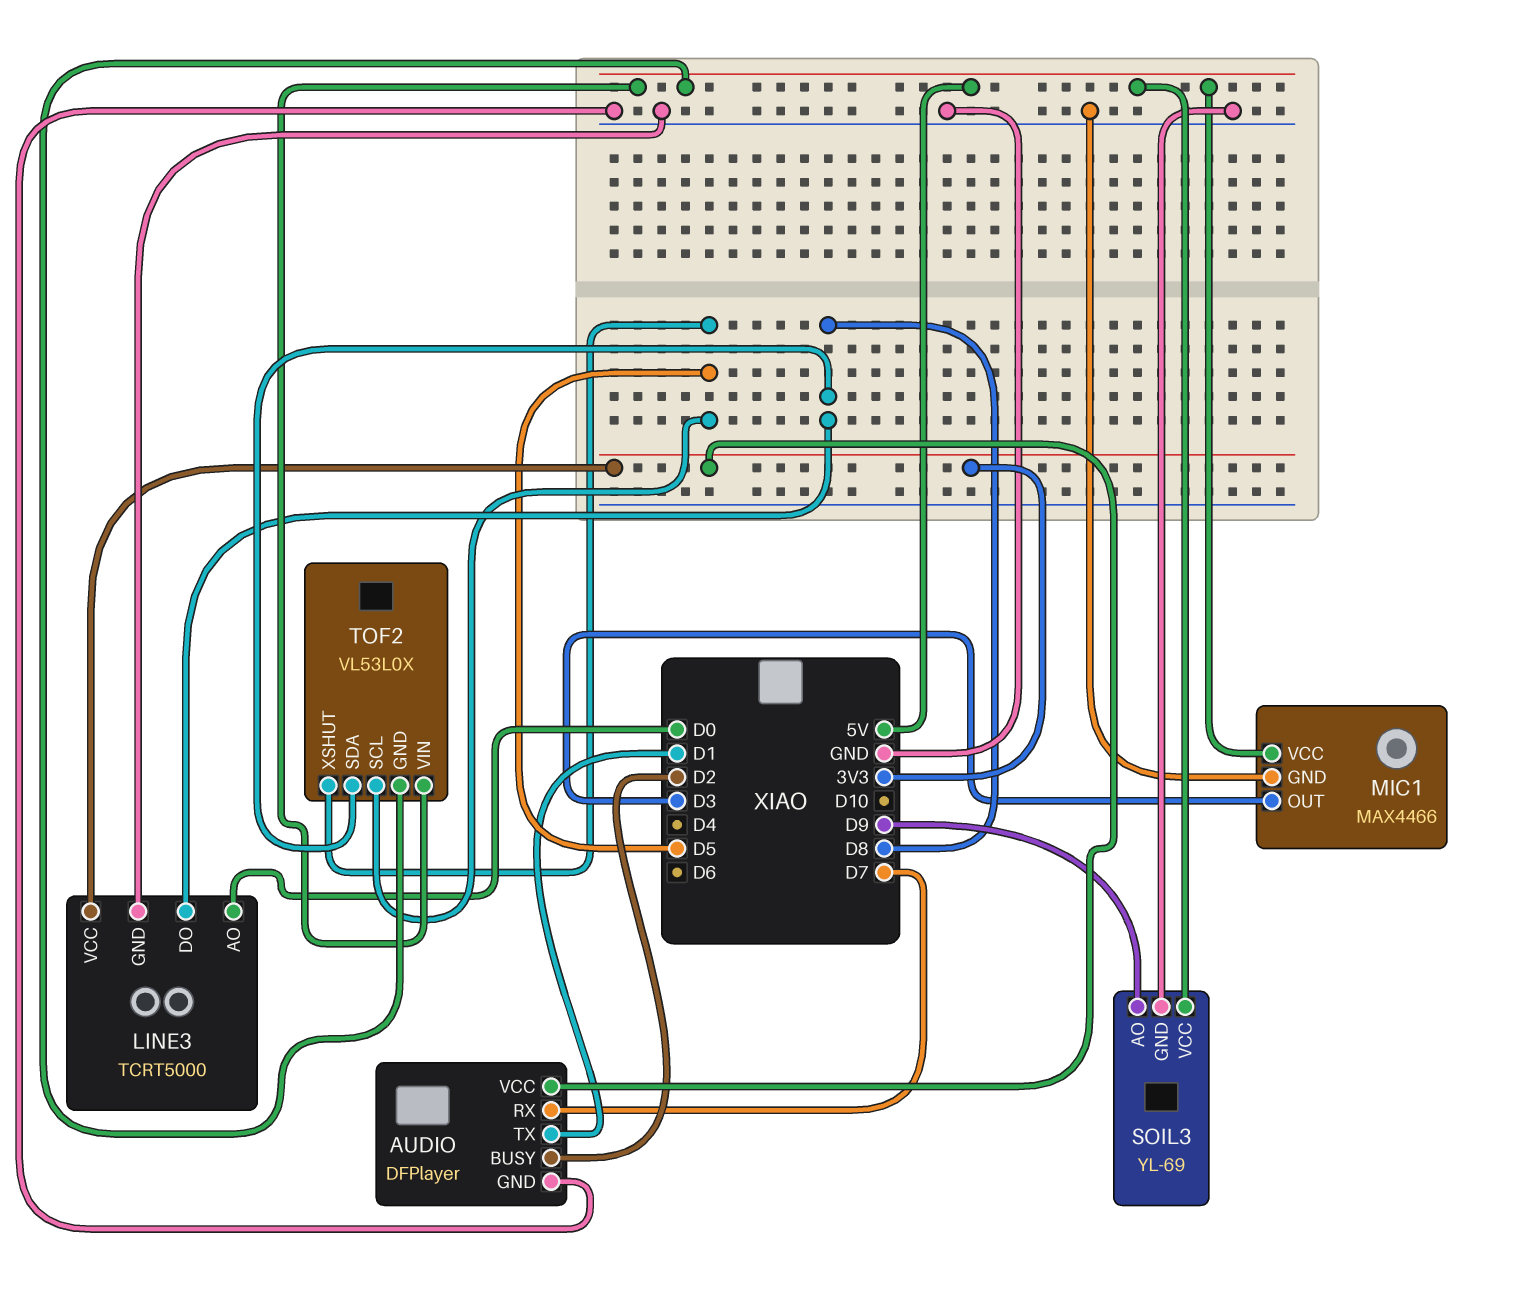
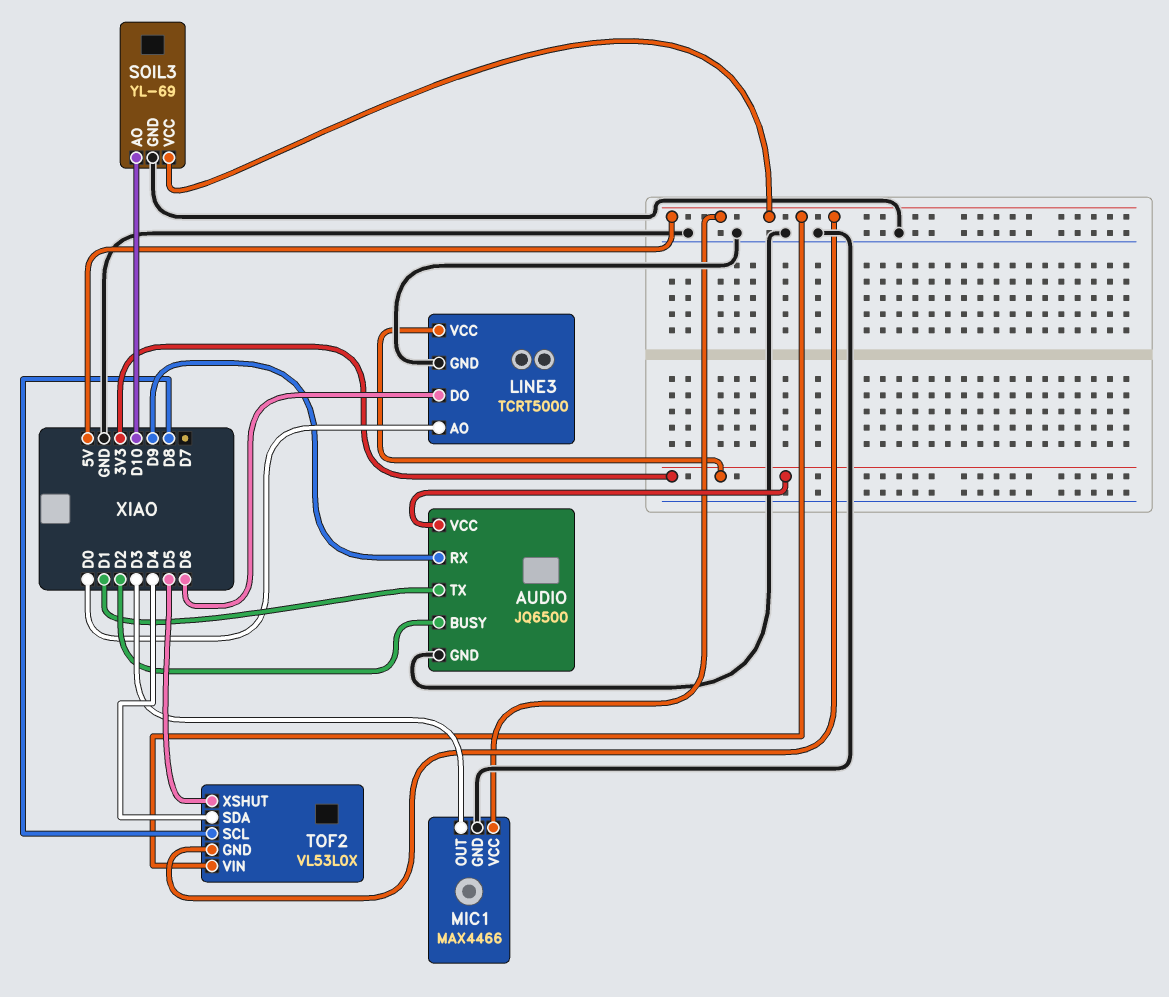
AUDIO: DFPlayer -> JQ6500
AUDIO pin RX: D7 -> D9
LINE3 pin DO: D8 -> D6
SOIL3 pin AO: D9 -> D10
TOF2 pin SCL: D5 -> D8
TOF2 pin SDA: D8 -> D4

